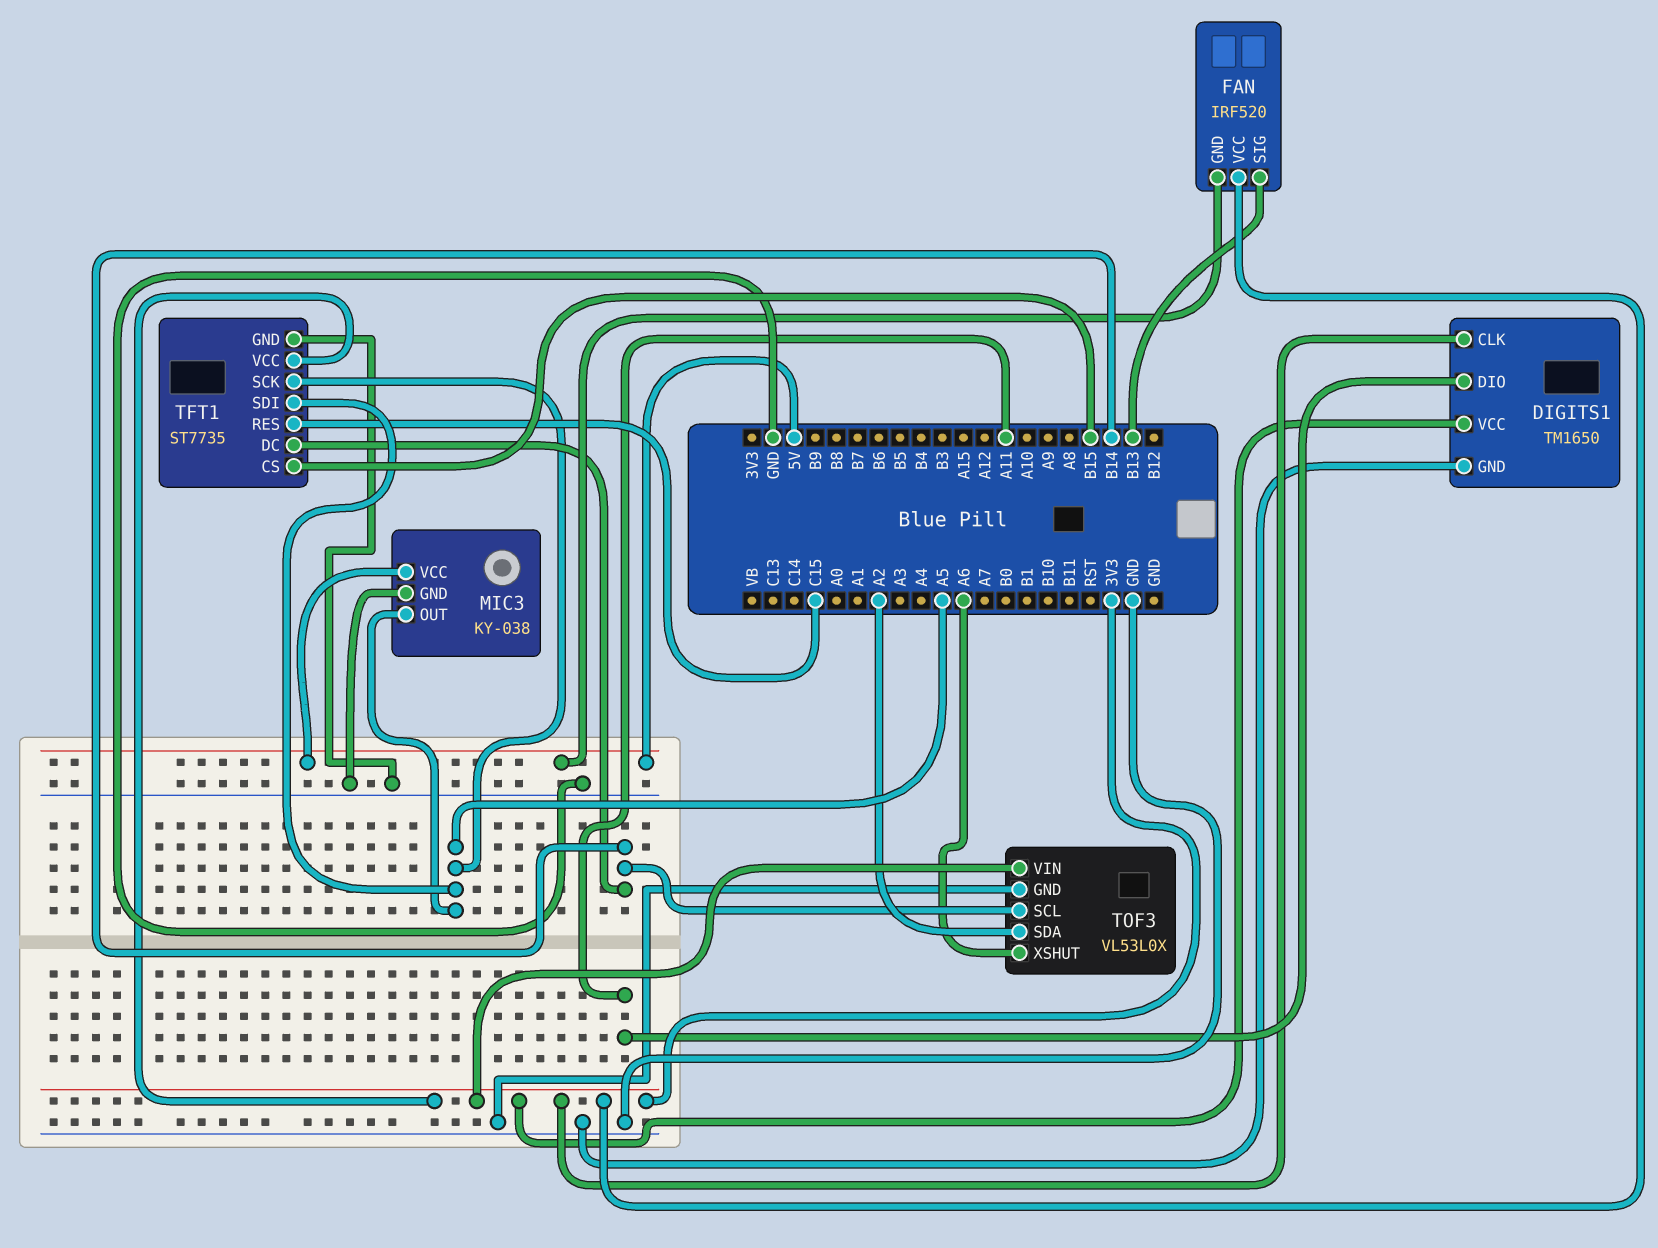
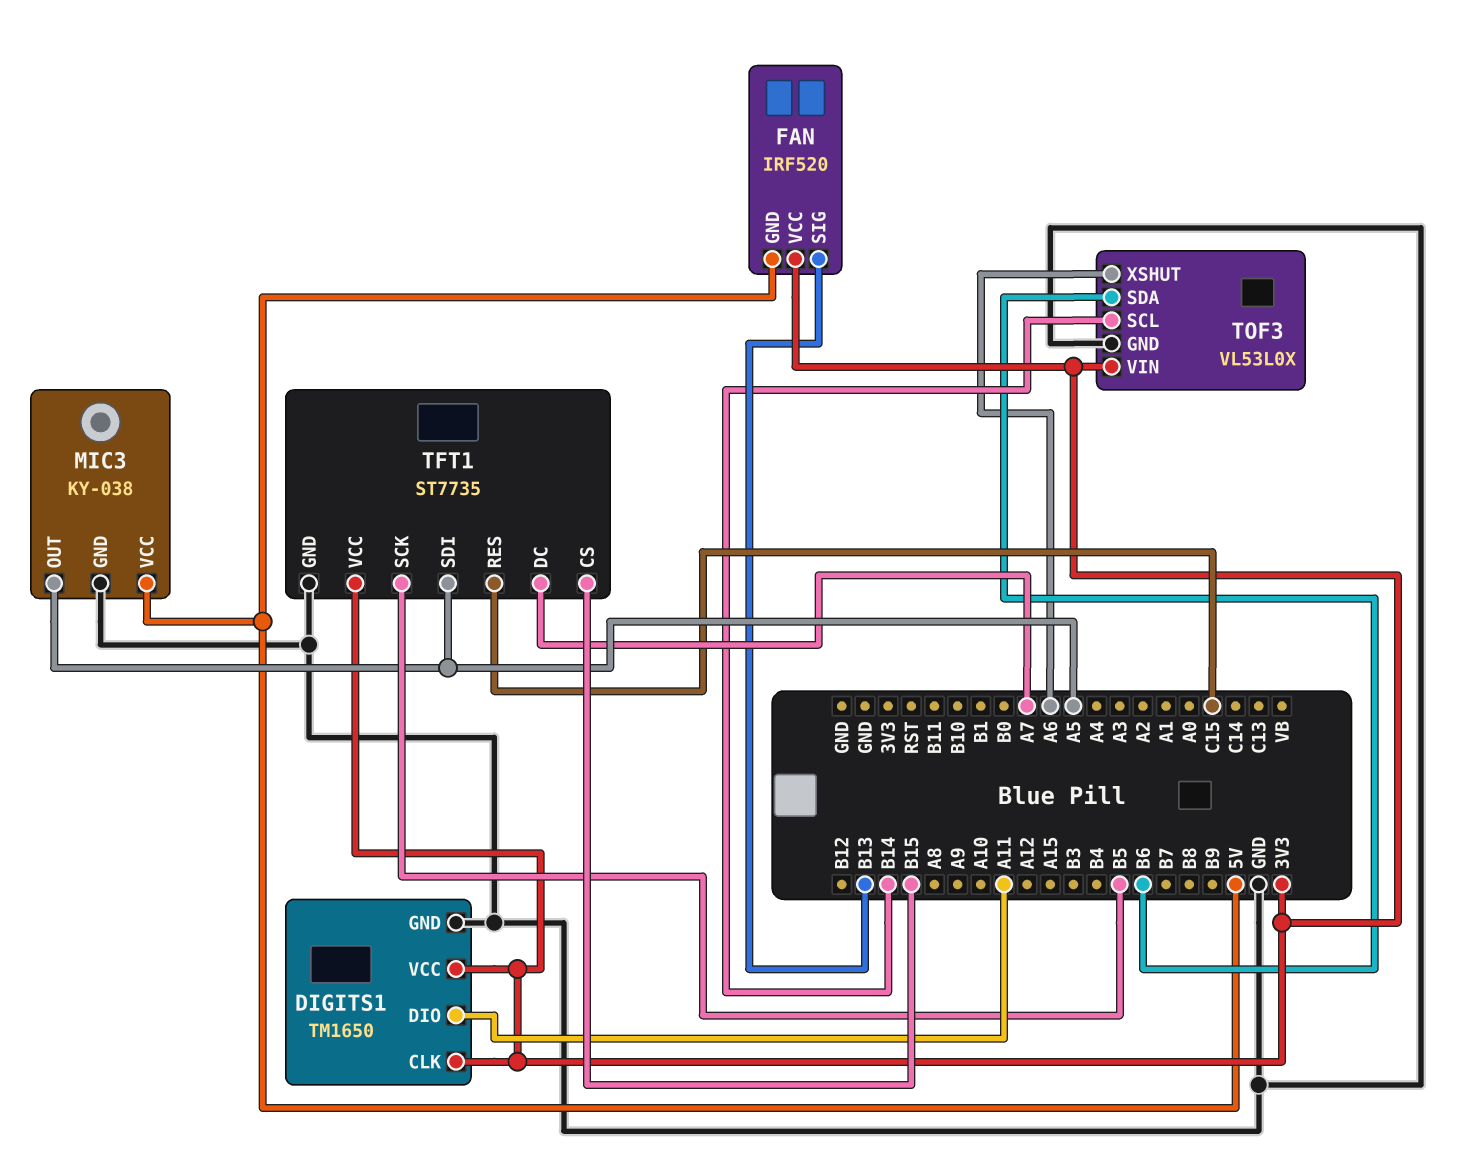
TFT1 pin DC: B14 -> A7
TFT1 pin SCK: A5 -> B5
TOF3 pin SDA: A2 -> B6

